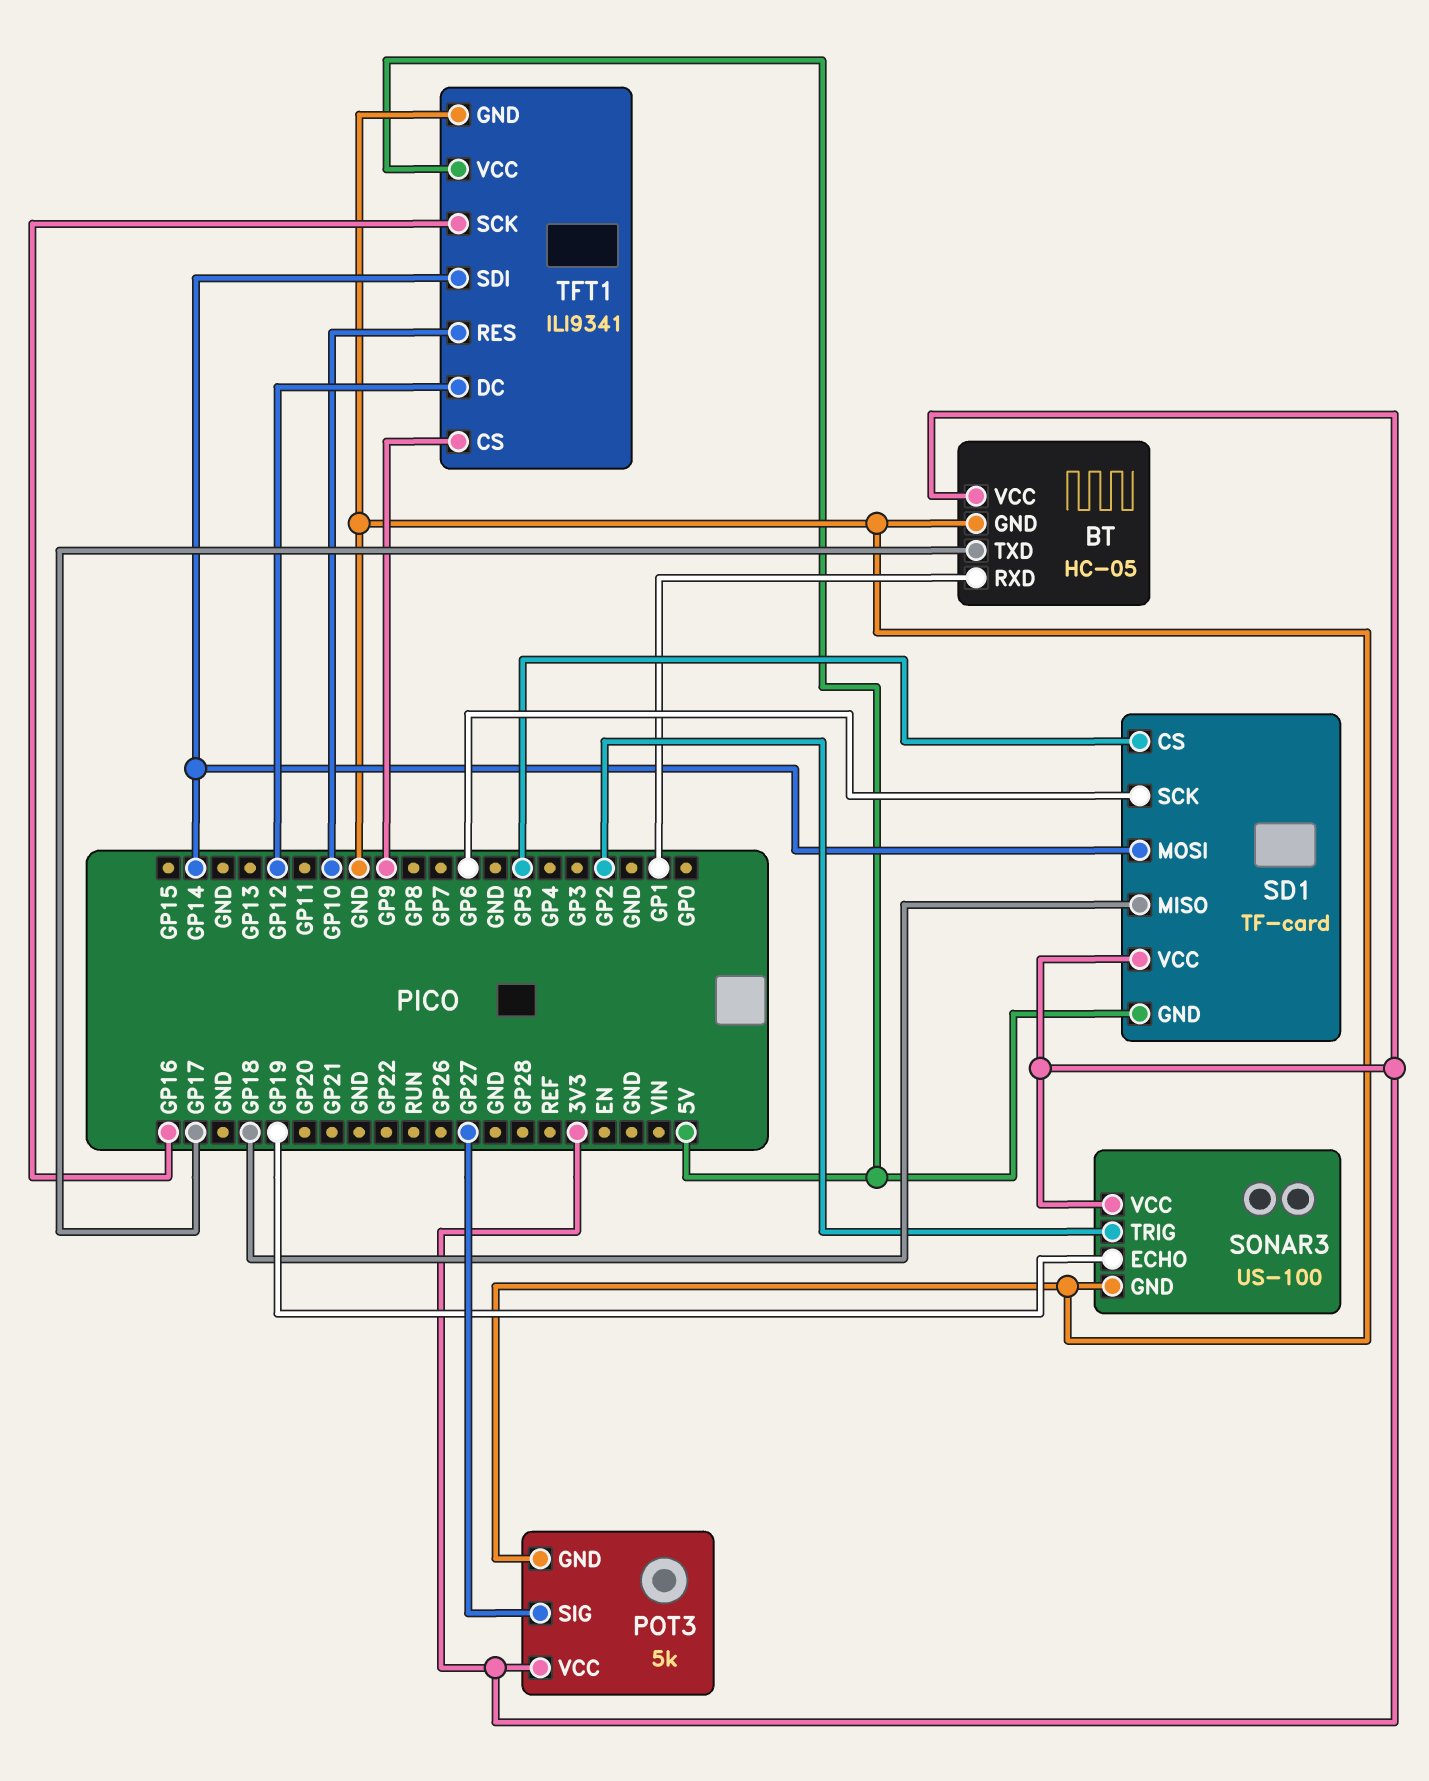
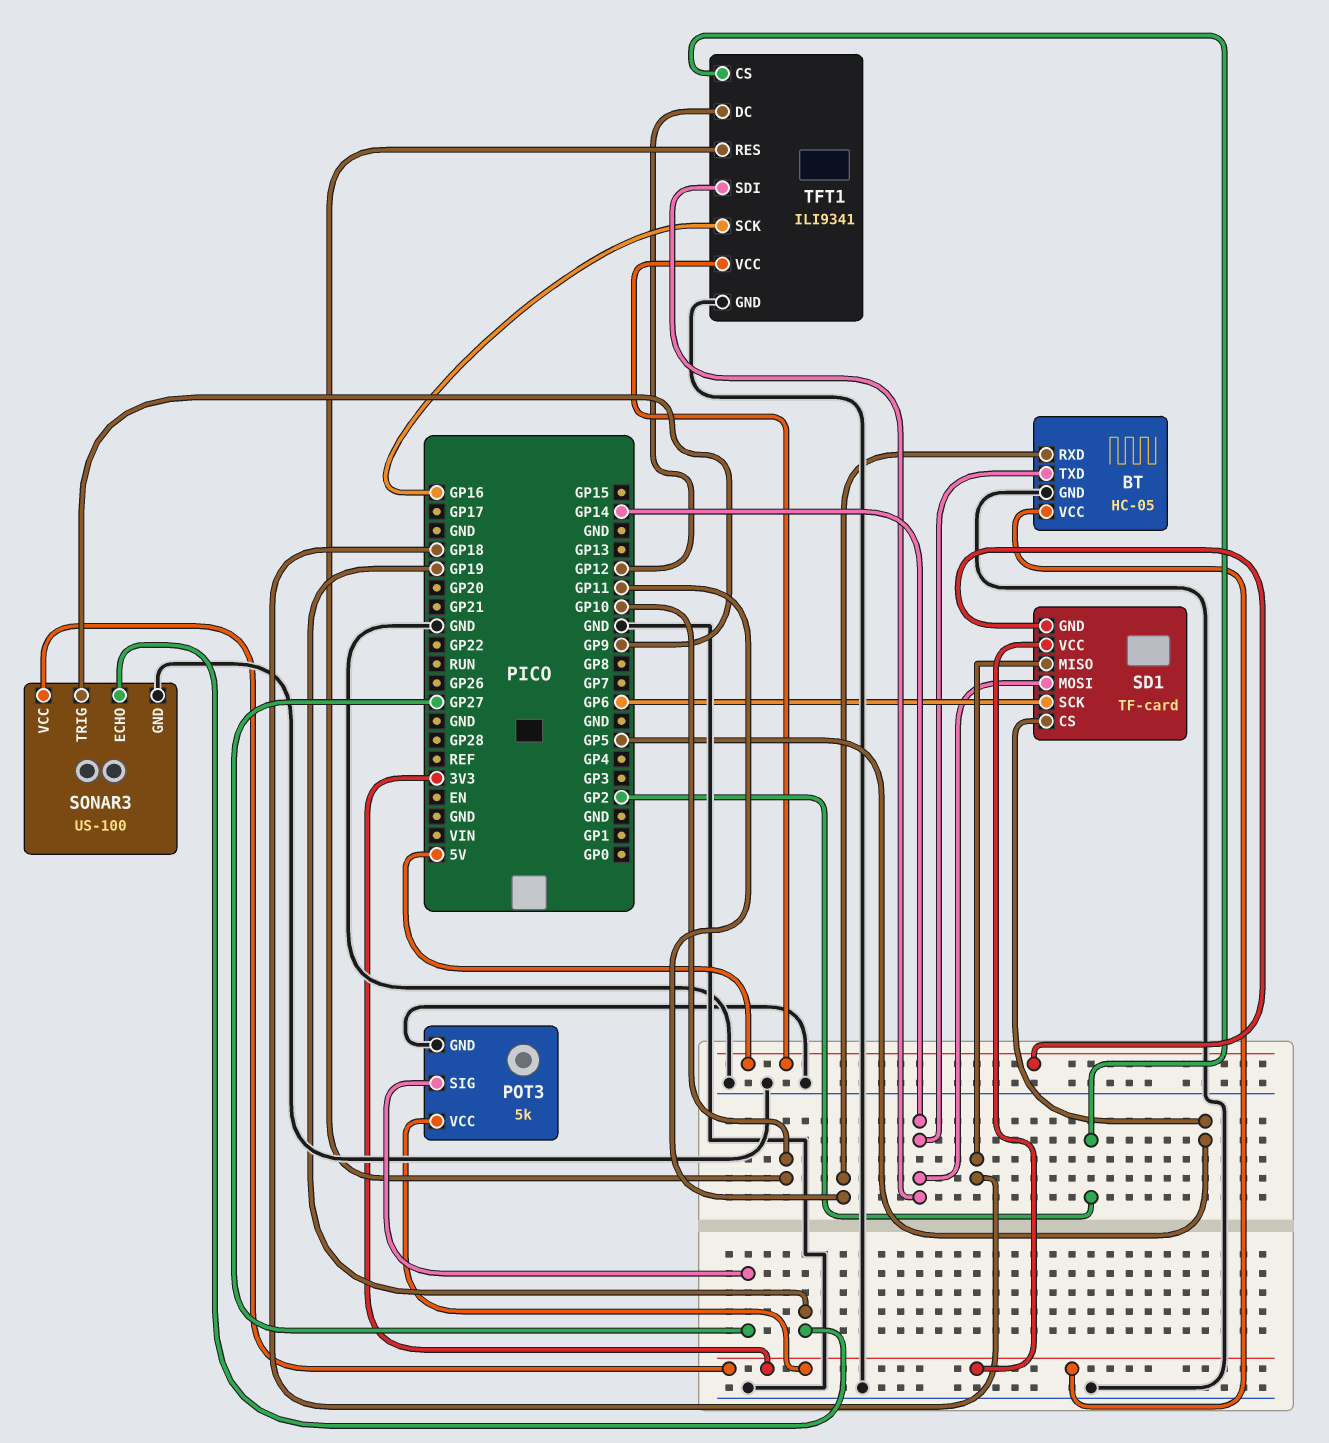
BT pin RXD: GP1 -> GP11
BT pin TXD: GP17 -> GP14
SONAR3 pin TRIG: GP2 -> GP9
TFT1 pin CS: GP9 -> GP2

